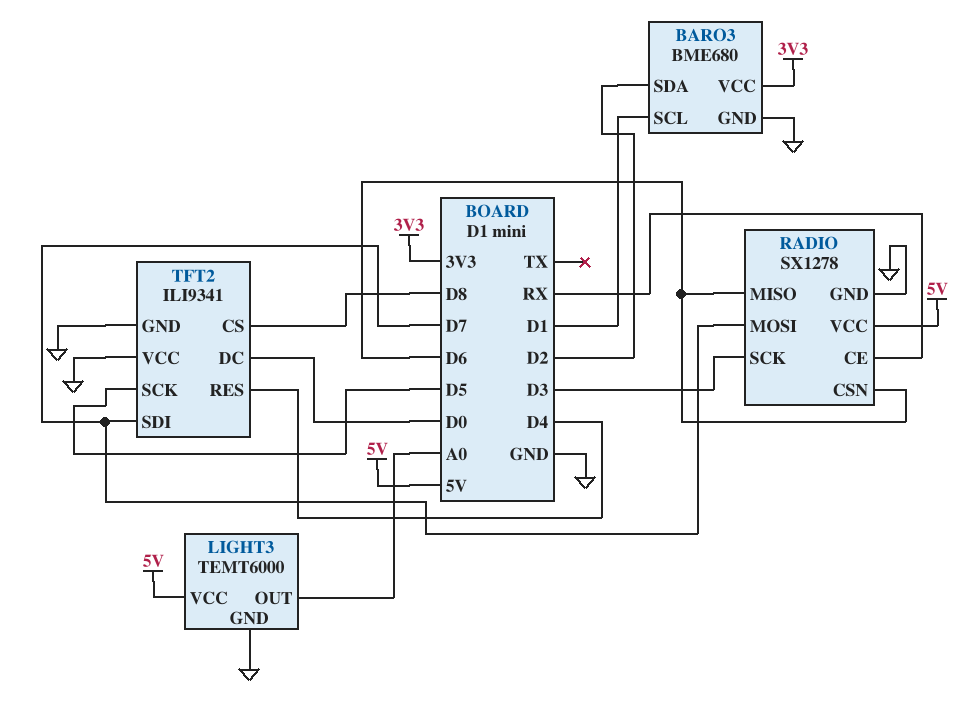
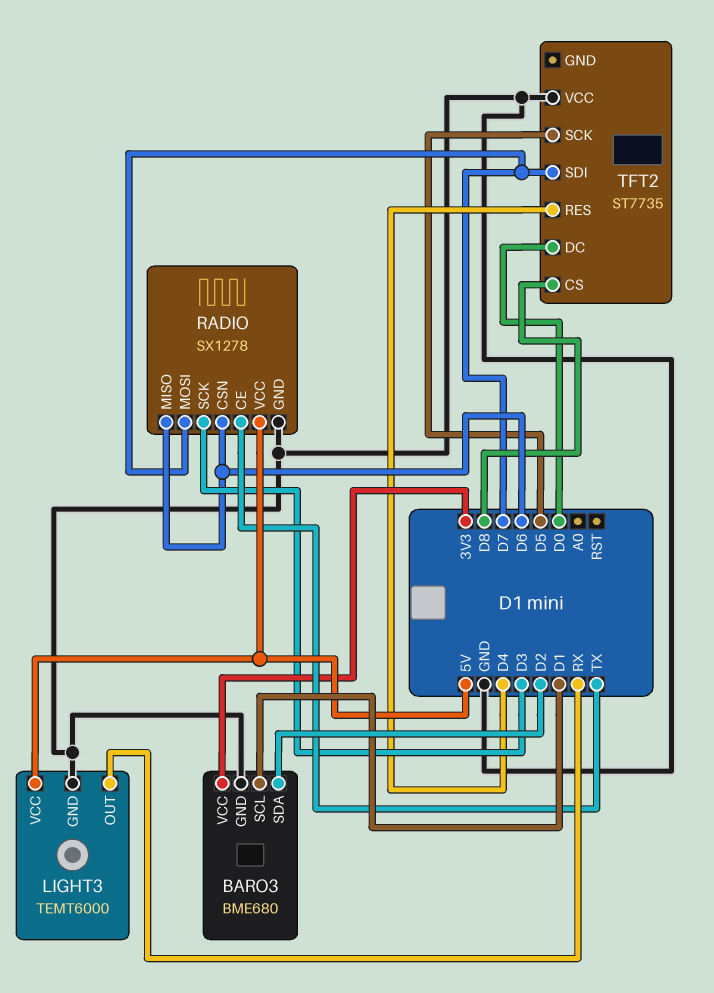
LIGHT3 pin OUT: A0 -> RX
RADIO pin CE: RX -> TX
TFT2: ILI9341 -> ST7735
TFT2 pin GND: GND -> none

